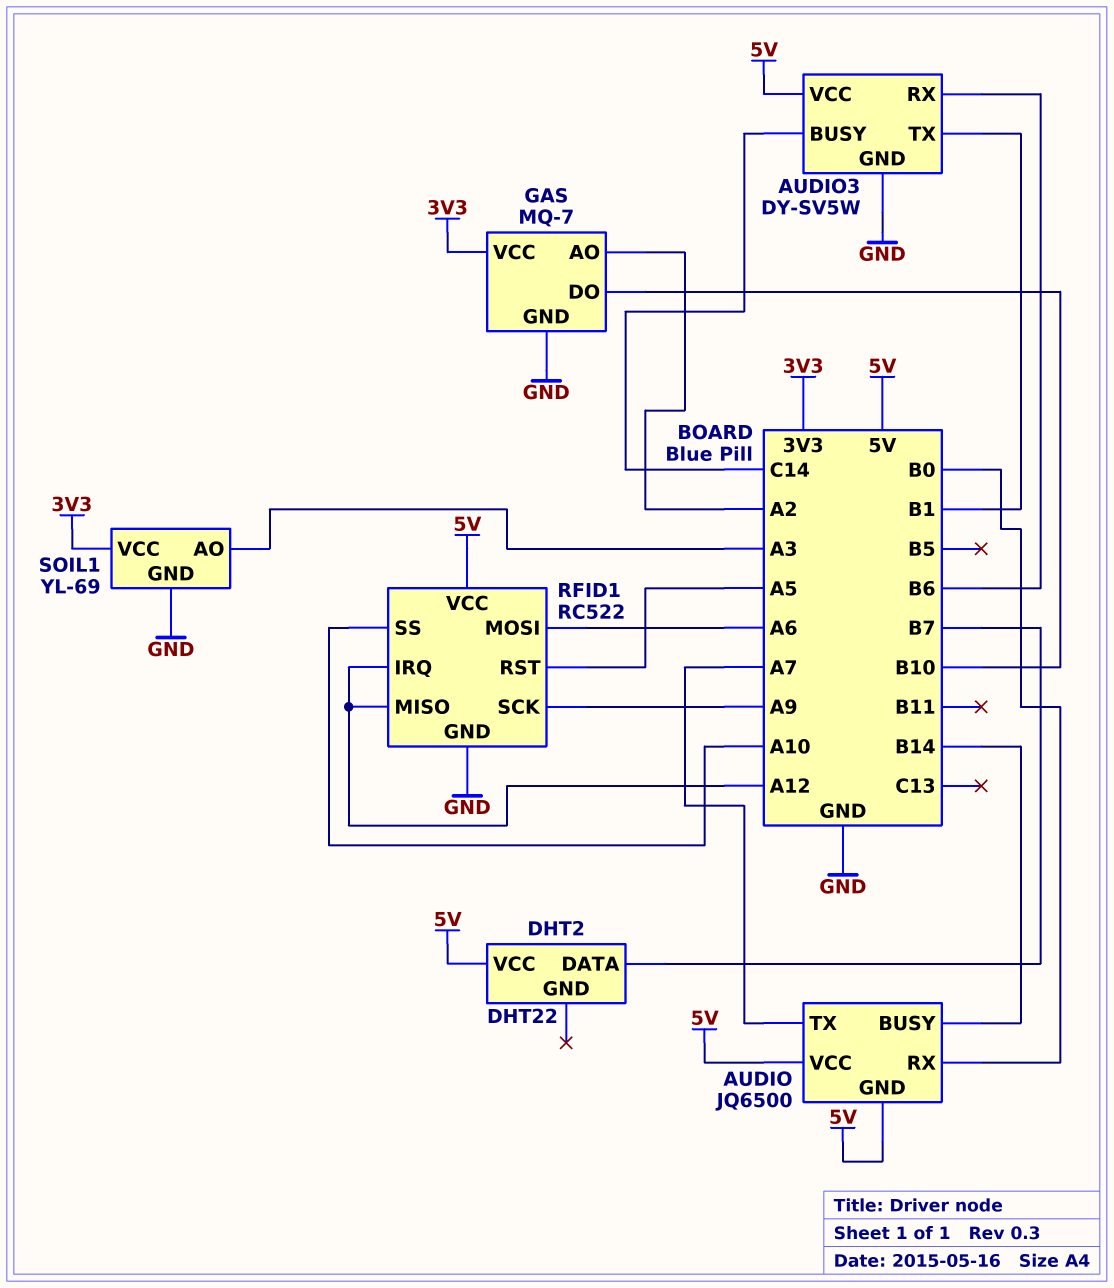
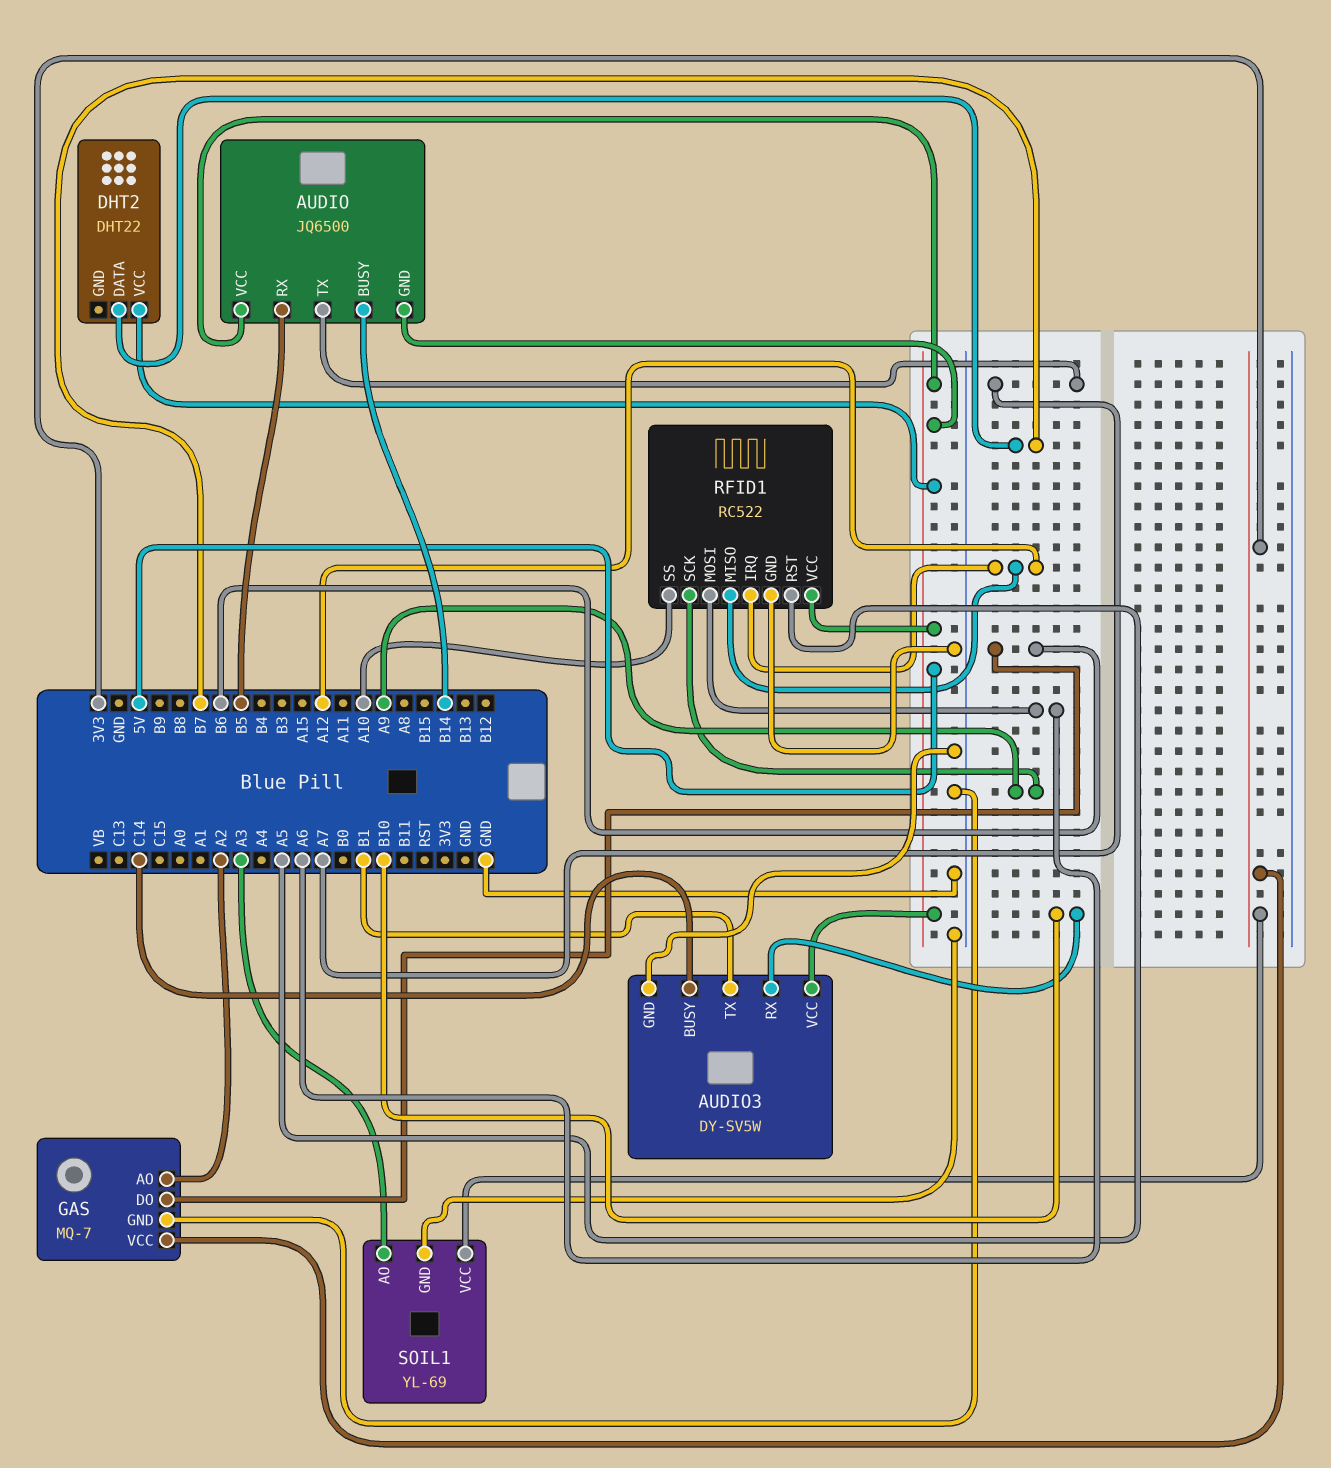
AUDIO pin RX: B0 -> B5
AUDIO3 pin RX: B6 -> B10
GAS pin DO: B10 -> B6

